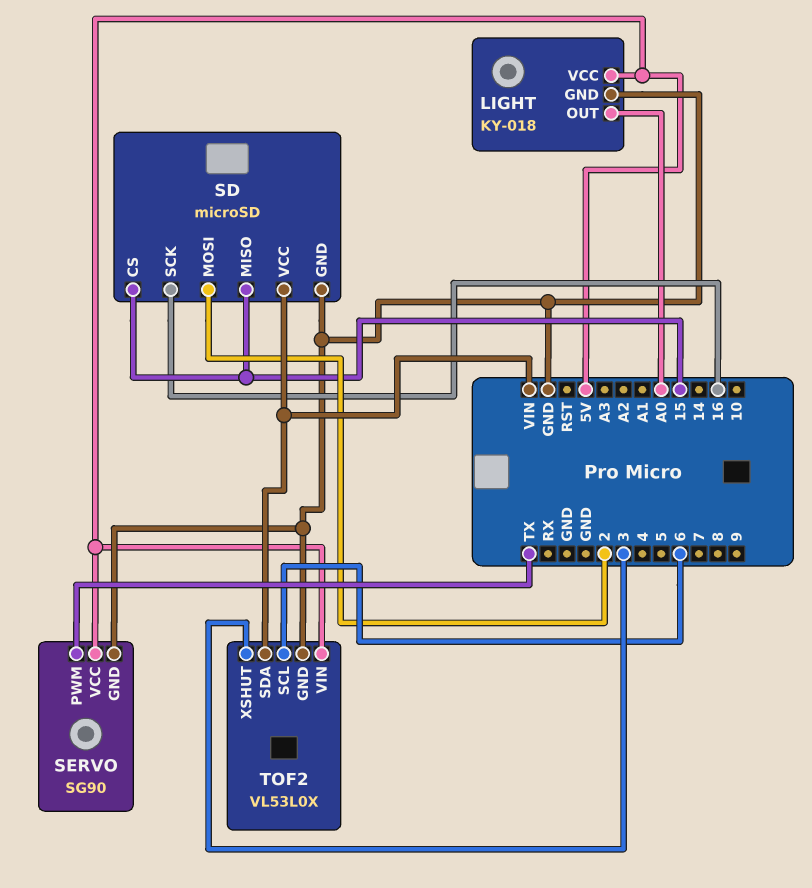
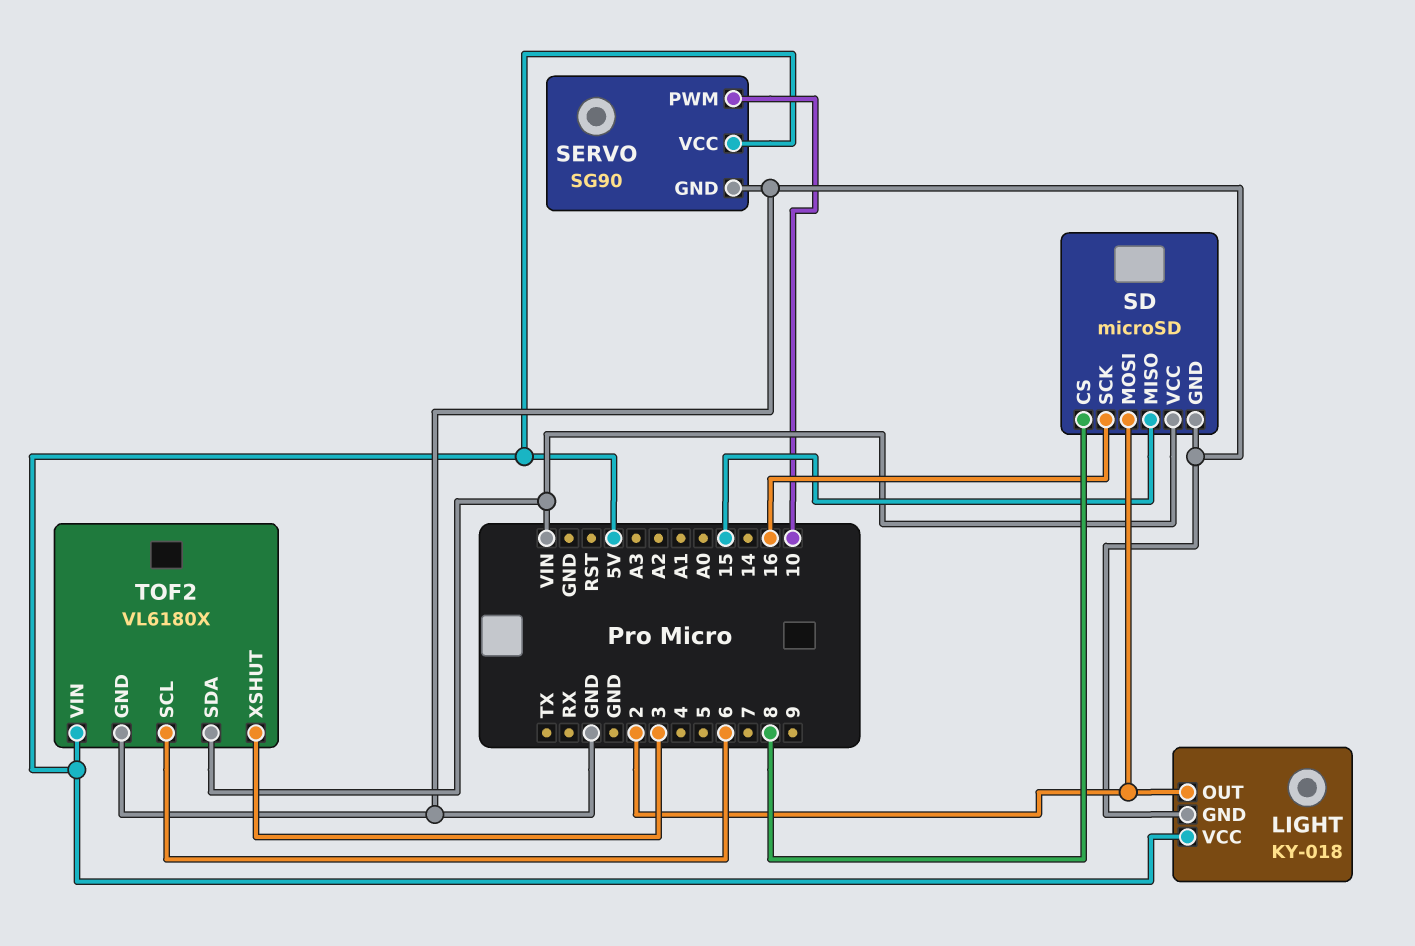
LIGHT pin OUT: A0 -> 2
SD pin CS: 15 -> 8
SERVO pin PWM: TX -> 10
TOF2: VL53L0X -> VL6180X

